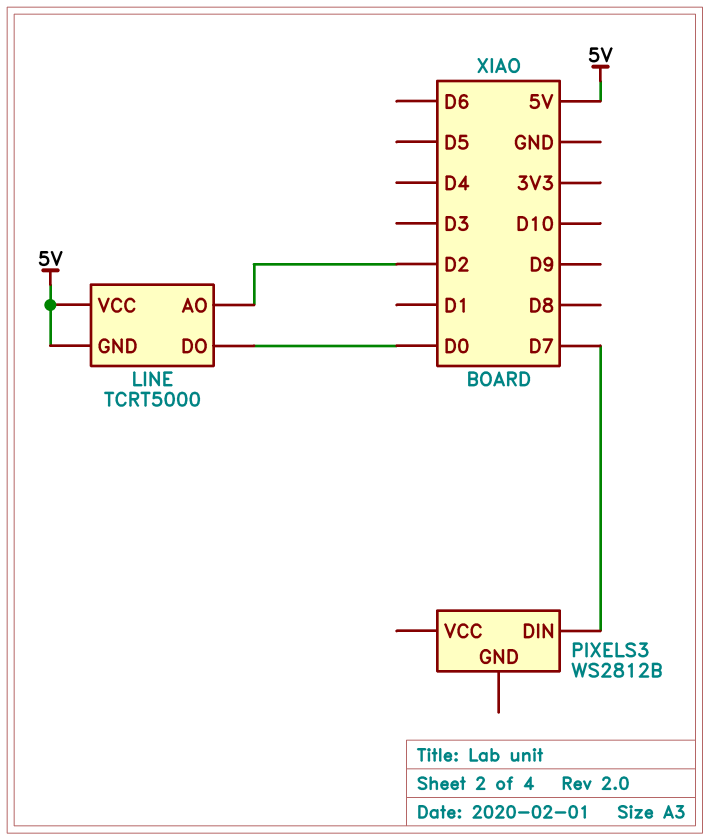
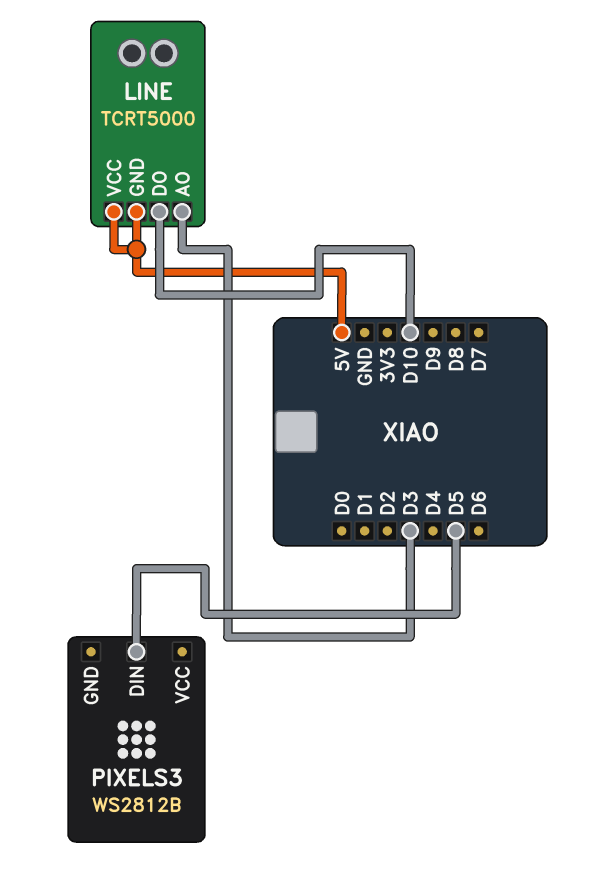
LINE pin AO: D2 -> D3
LINE pin DO: D0 -> D10
PIXELS3 pin DIN: D7 -> D5

